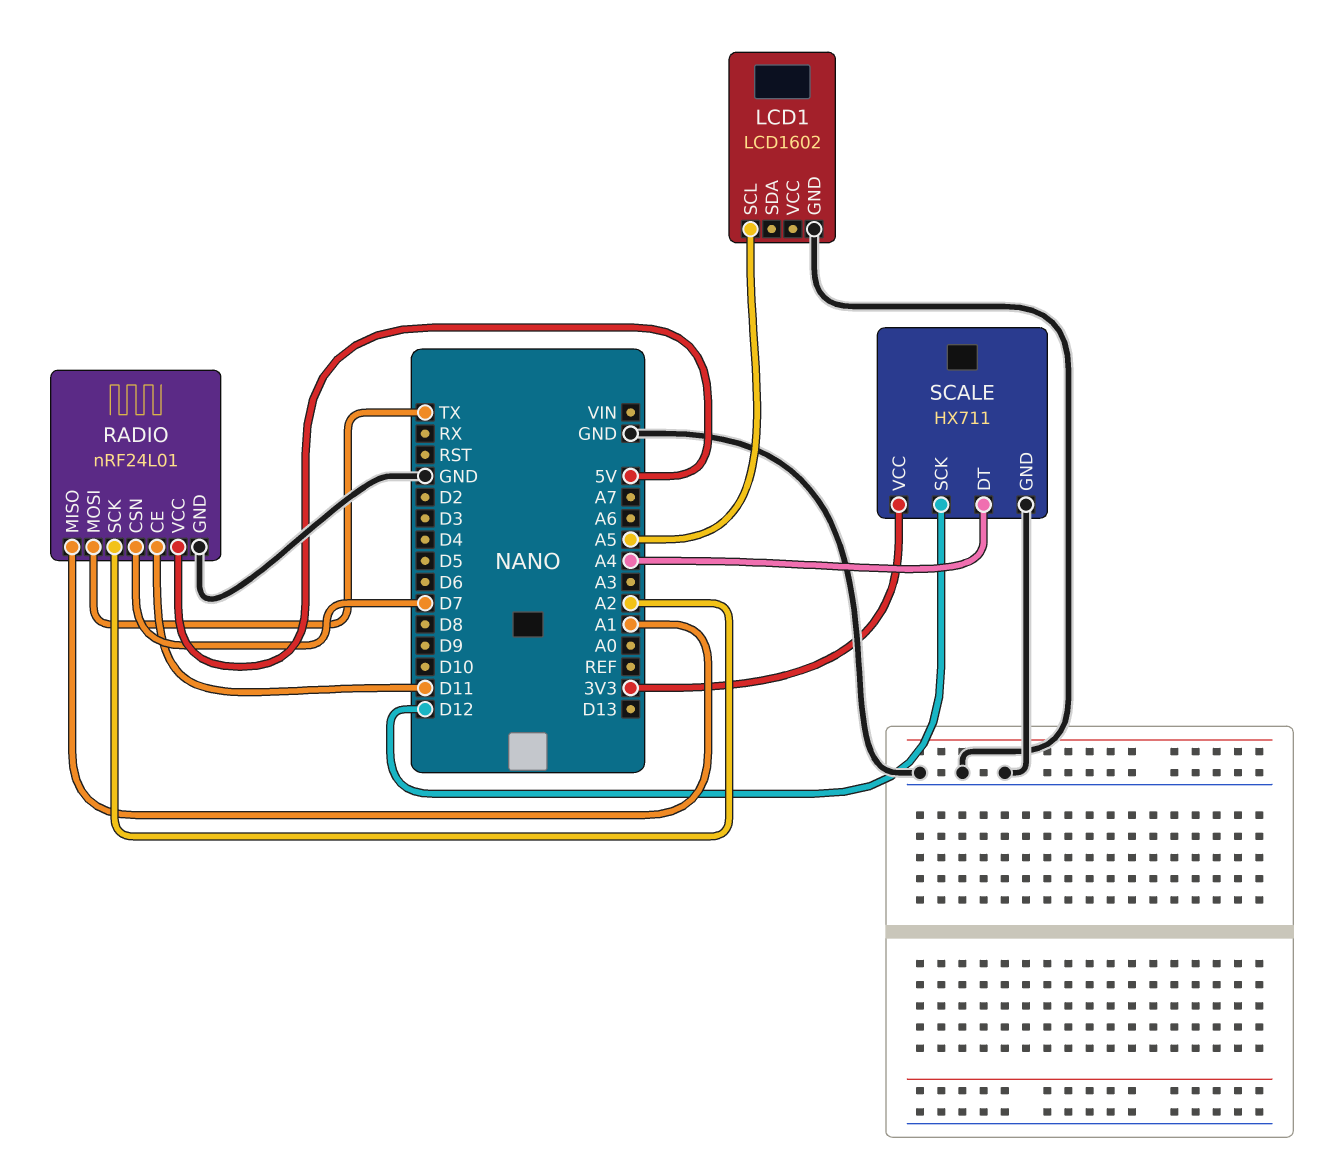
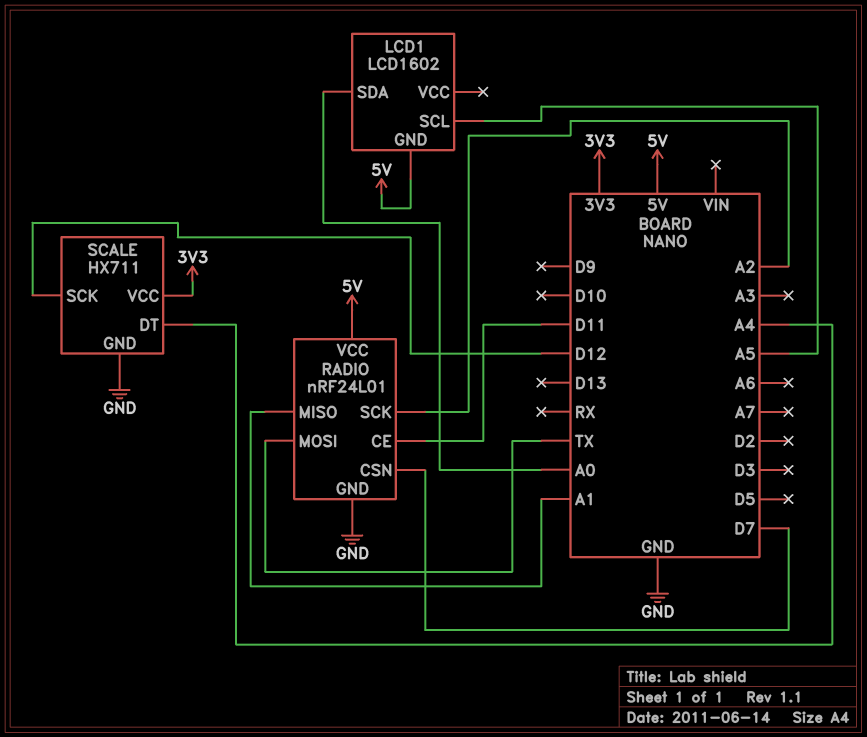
LCD1 pin GND: GND -> 5V
LCD1 pin SDA: none -> A0

